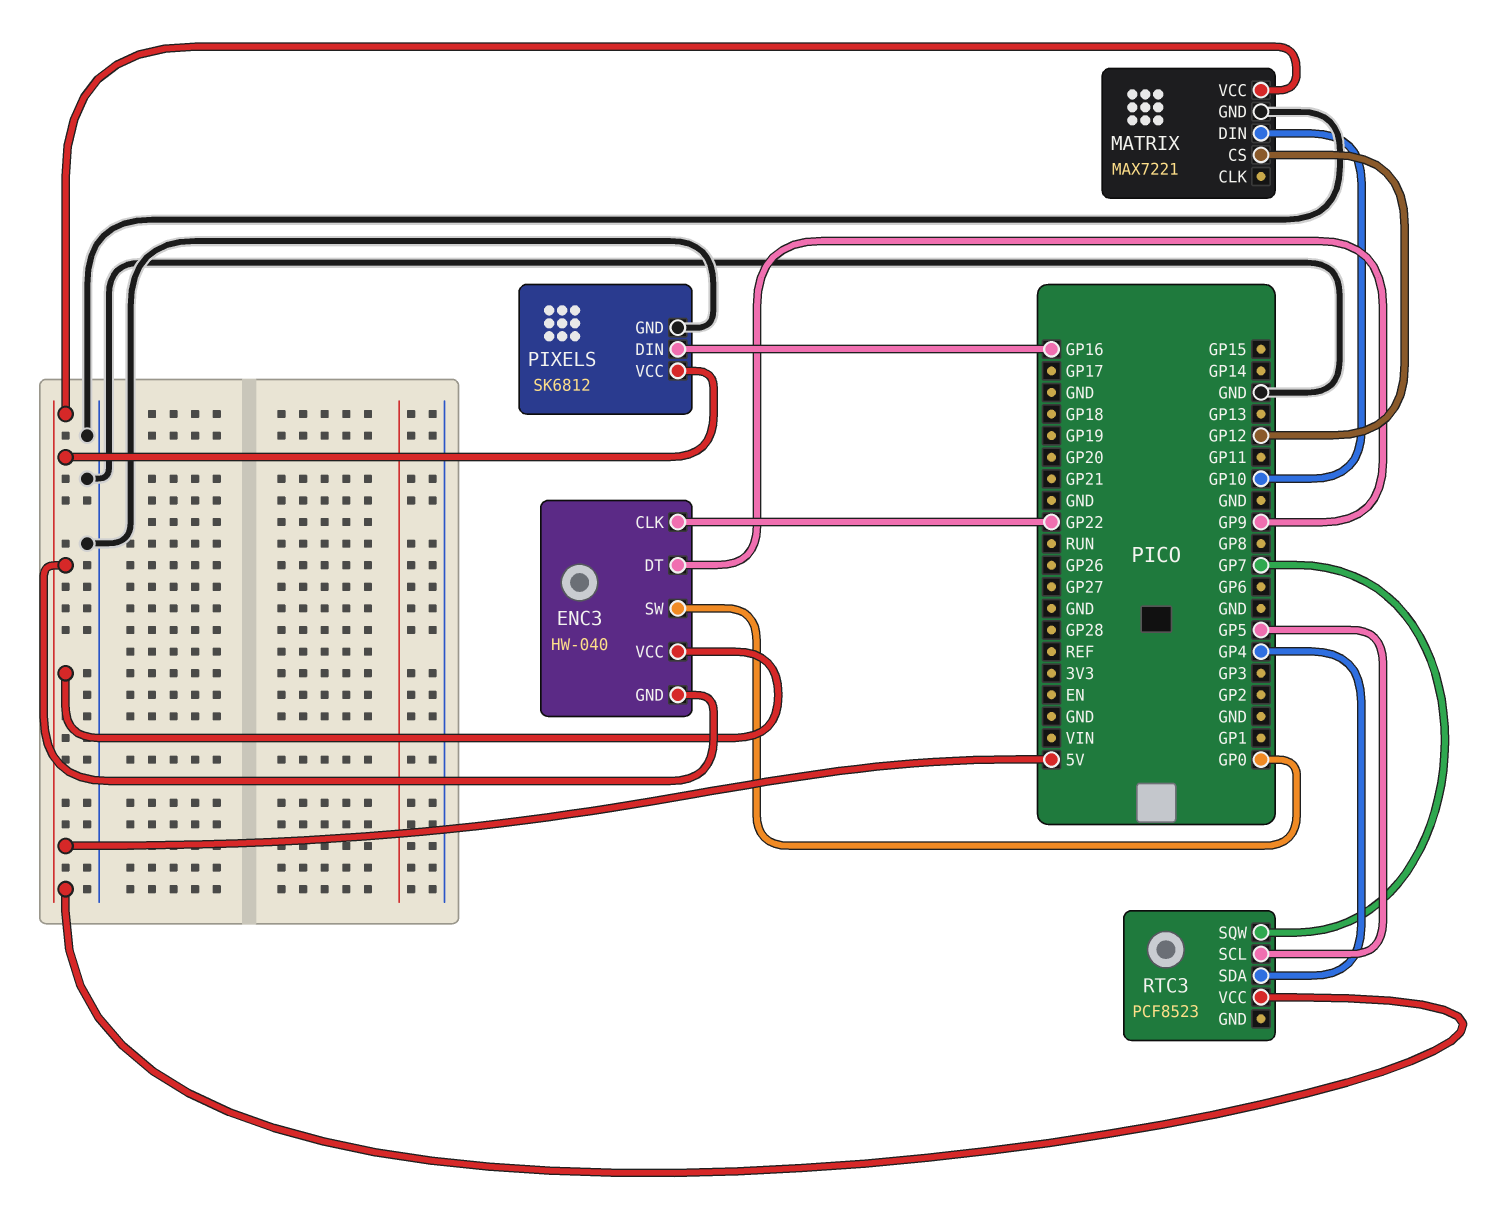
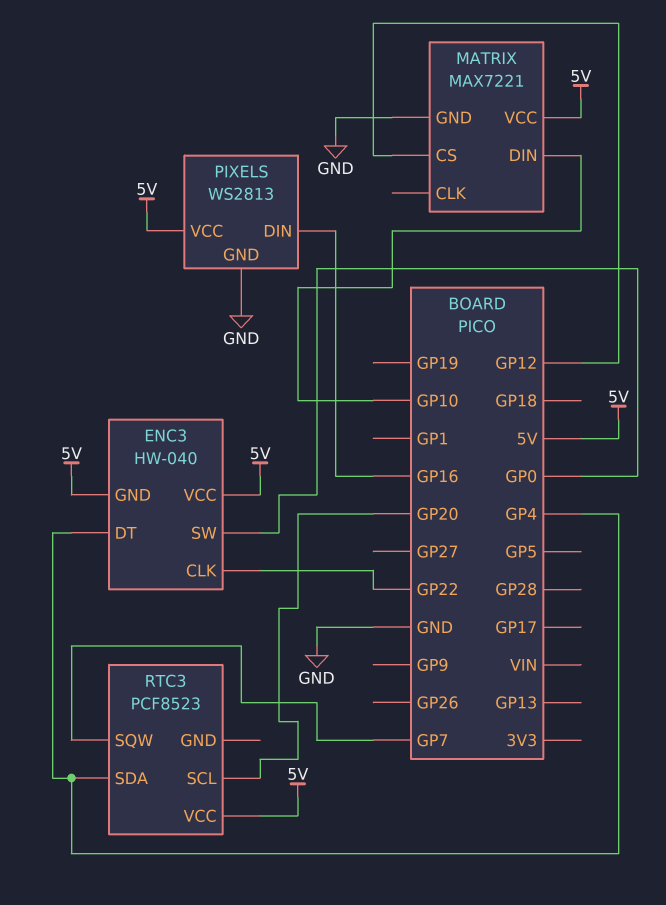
ENC3 pin DT: GP9 -> GP4
PIXELS: SK6812 -> WS2813
RTC3 pin SCL: GP5 -> GP20

